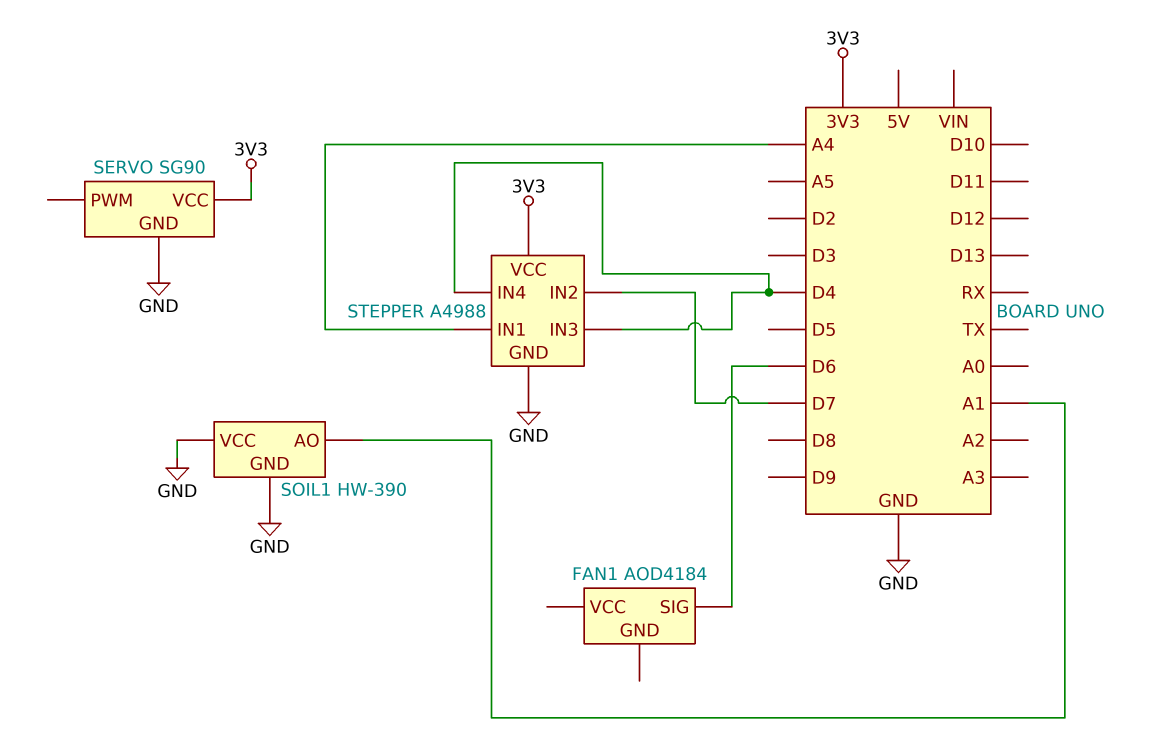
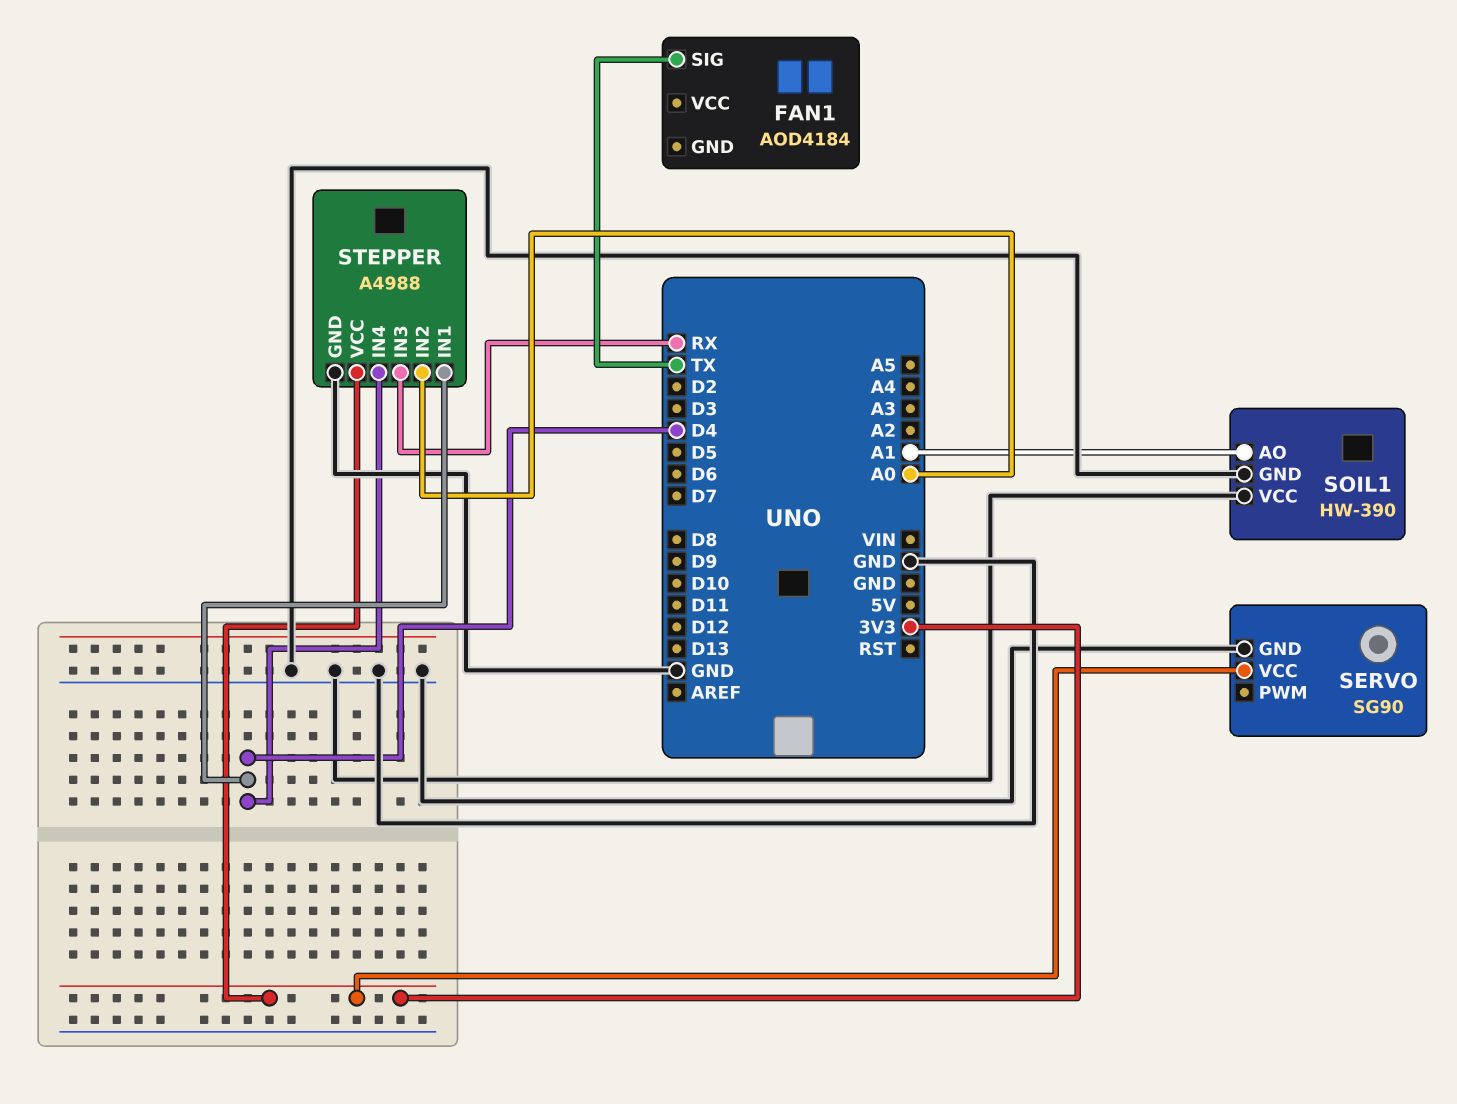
FAN1 pin SIG: D6 -> TX
STEPPER pin IN1: A4 -> D4
STEPPER pin IN2: D7 -> A0
STEPPER pin IN3: D4 -> RX

